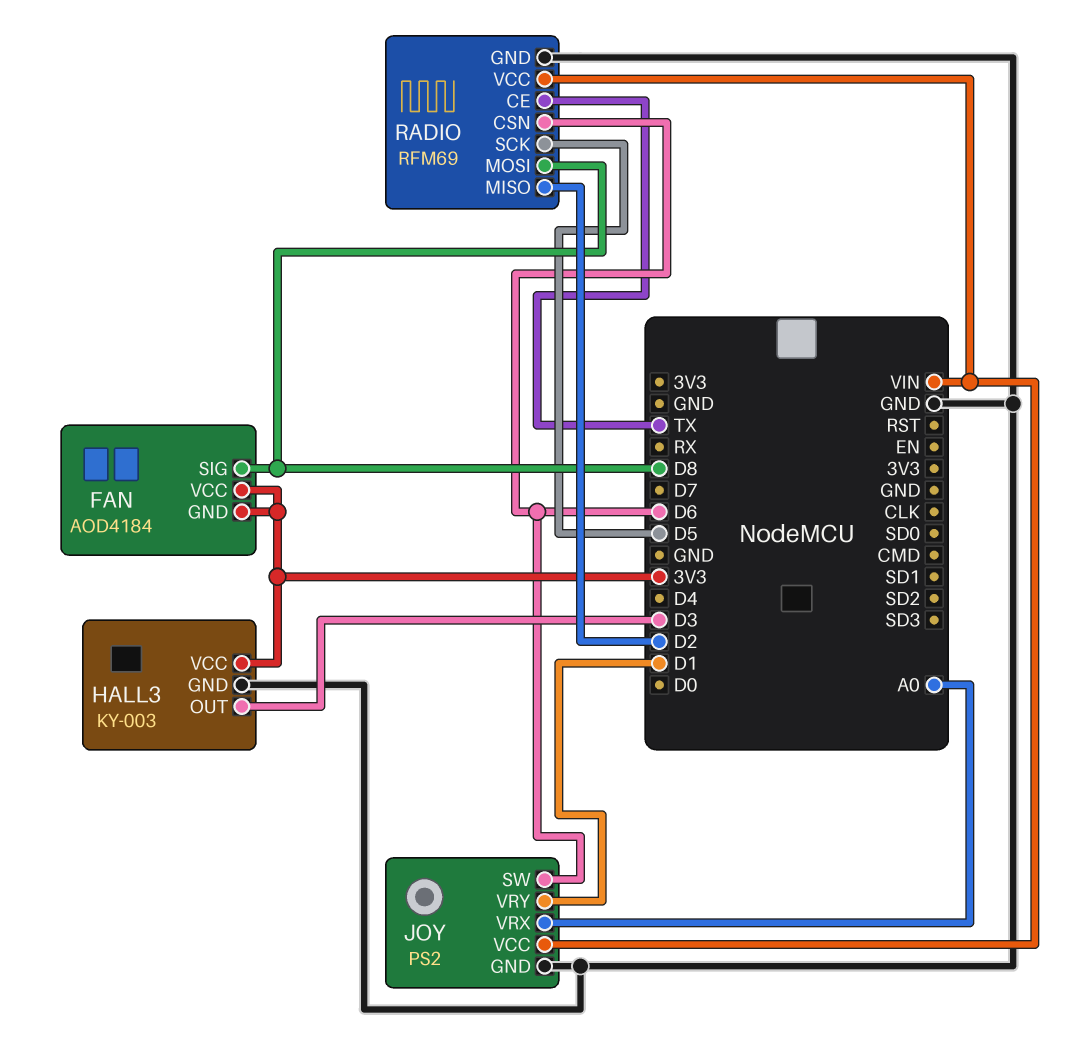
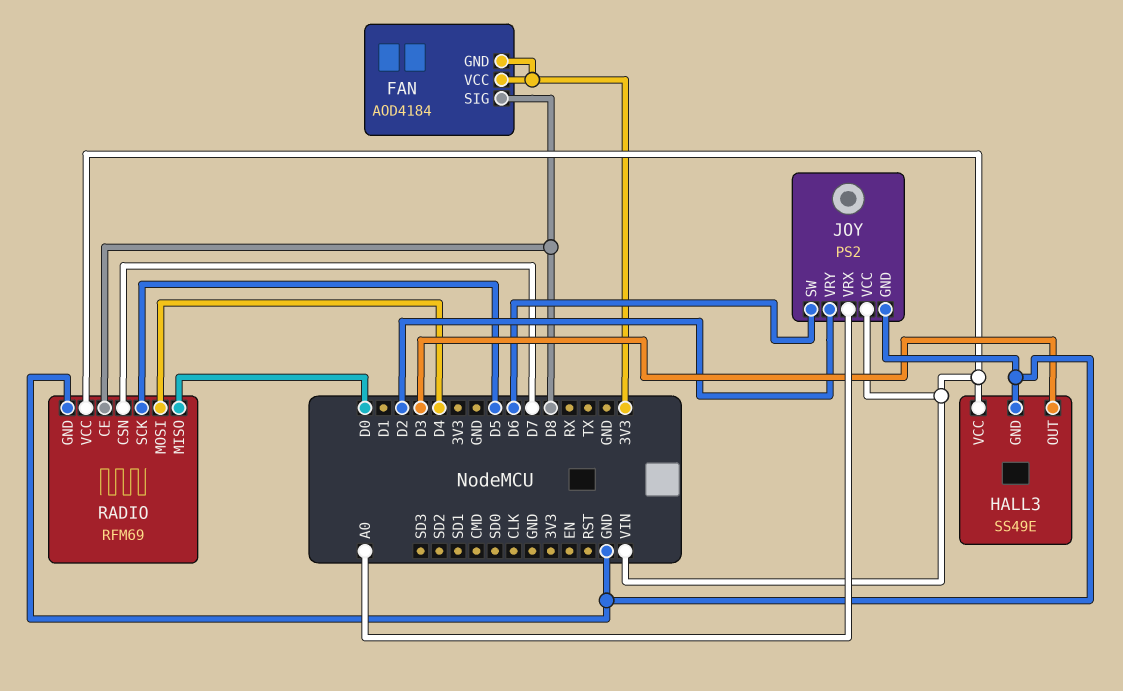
HALL3: KY-003 -> SS49E
HALL3 pin VCC: 3V3 -> VIN
JOY pin VRY: D1 -> D2
RADIO pin CE: TX -> D8
RADIO pin CSN: D6 -> D7
RADIO pin MISO: D2 -> D0
RADIO pin MOSI: D8 -> D4

